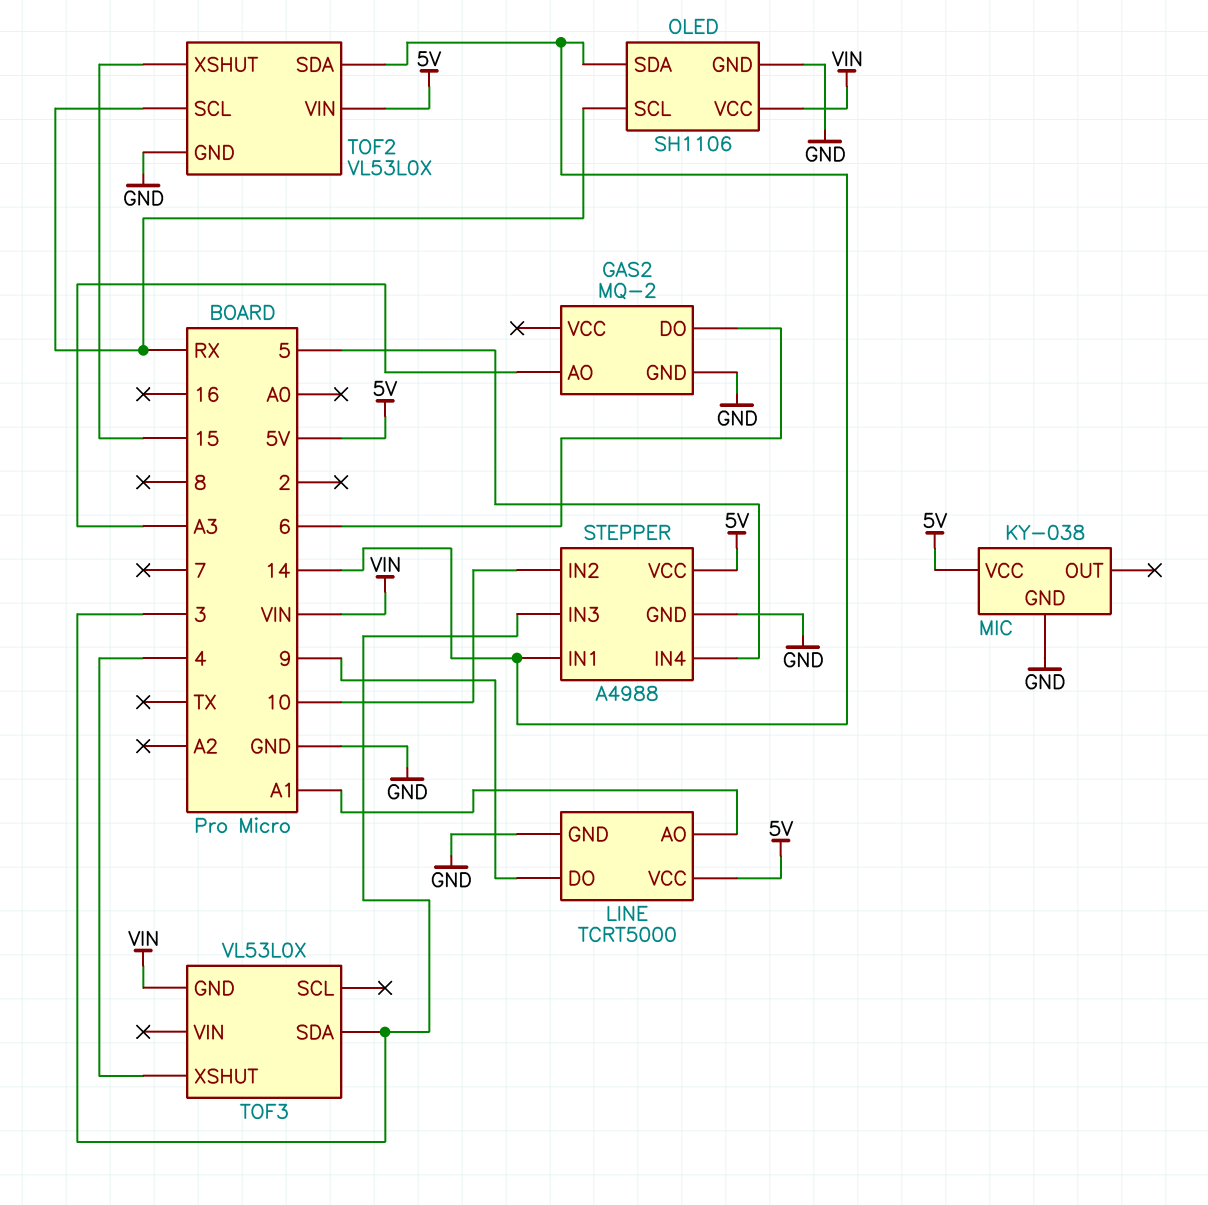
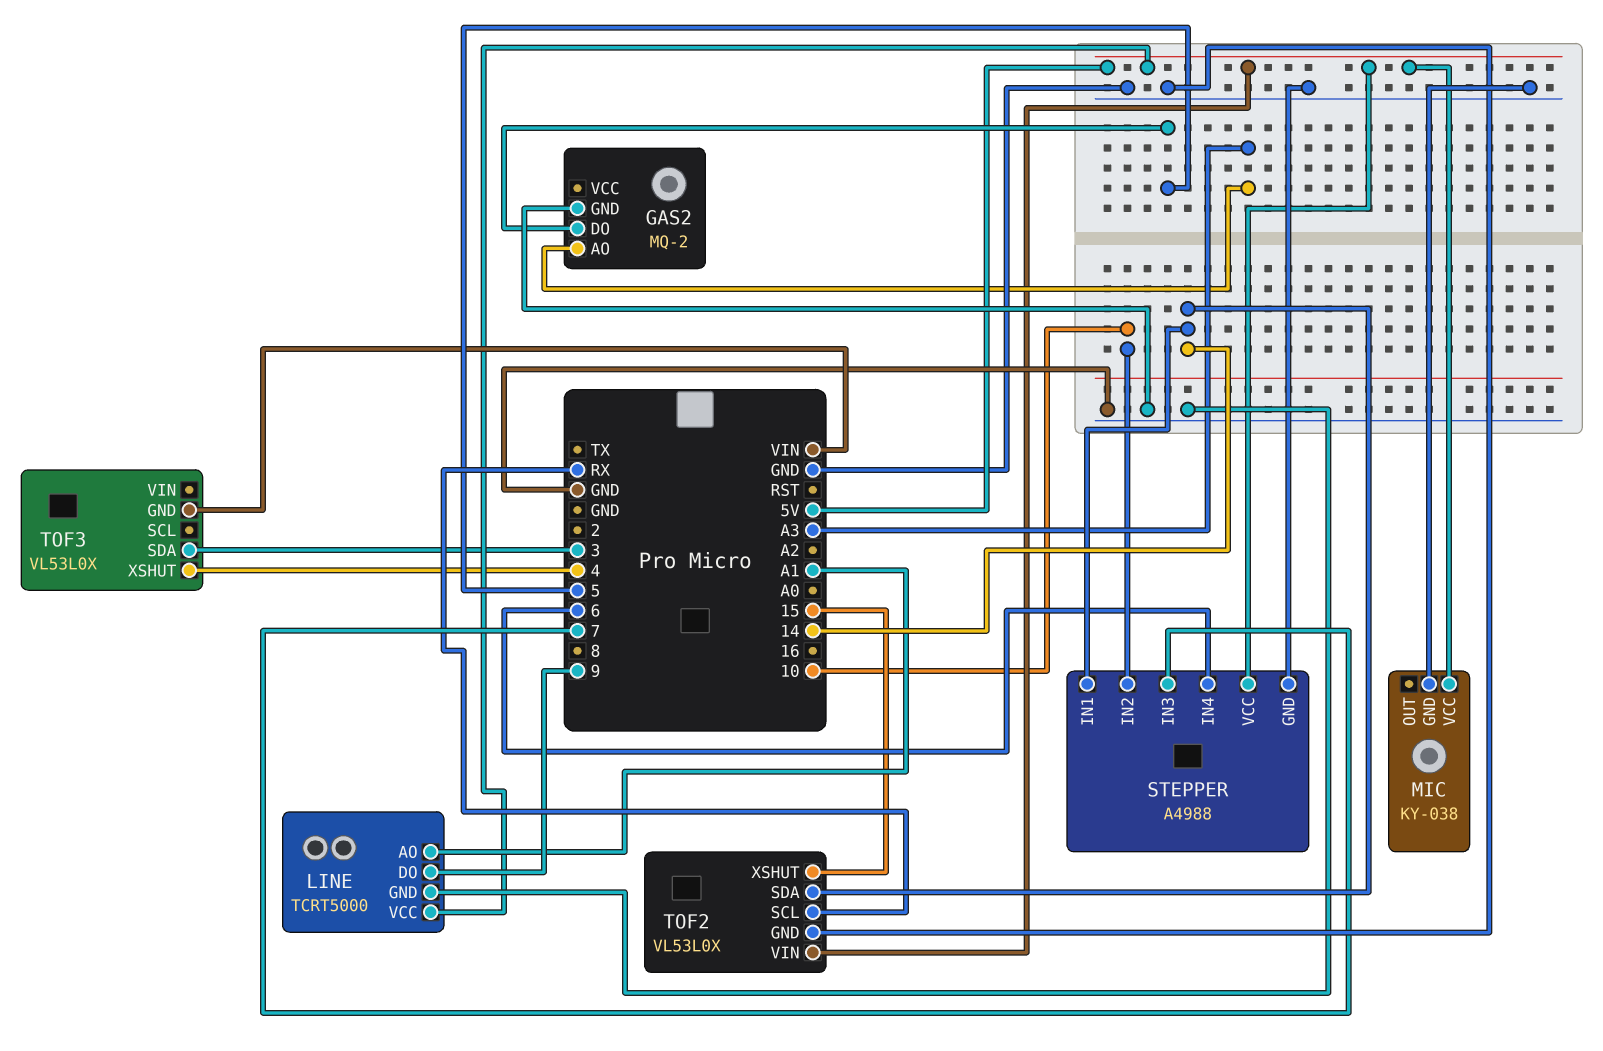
GAS2 pin DO: 6 -> 5
OLED: SH1106 -> none
OLED pin GND: GND -> none
OLED pin SCL: RX -> none
OLED pin SDA: 14 -> none
OLED pin VCC: VIN -> none
STEPPER pin IN3: 3 -> 7
STEPPER pin IN4: 5 -> 6

